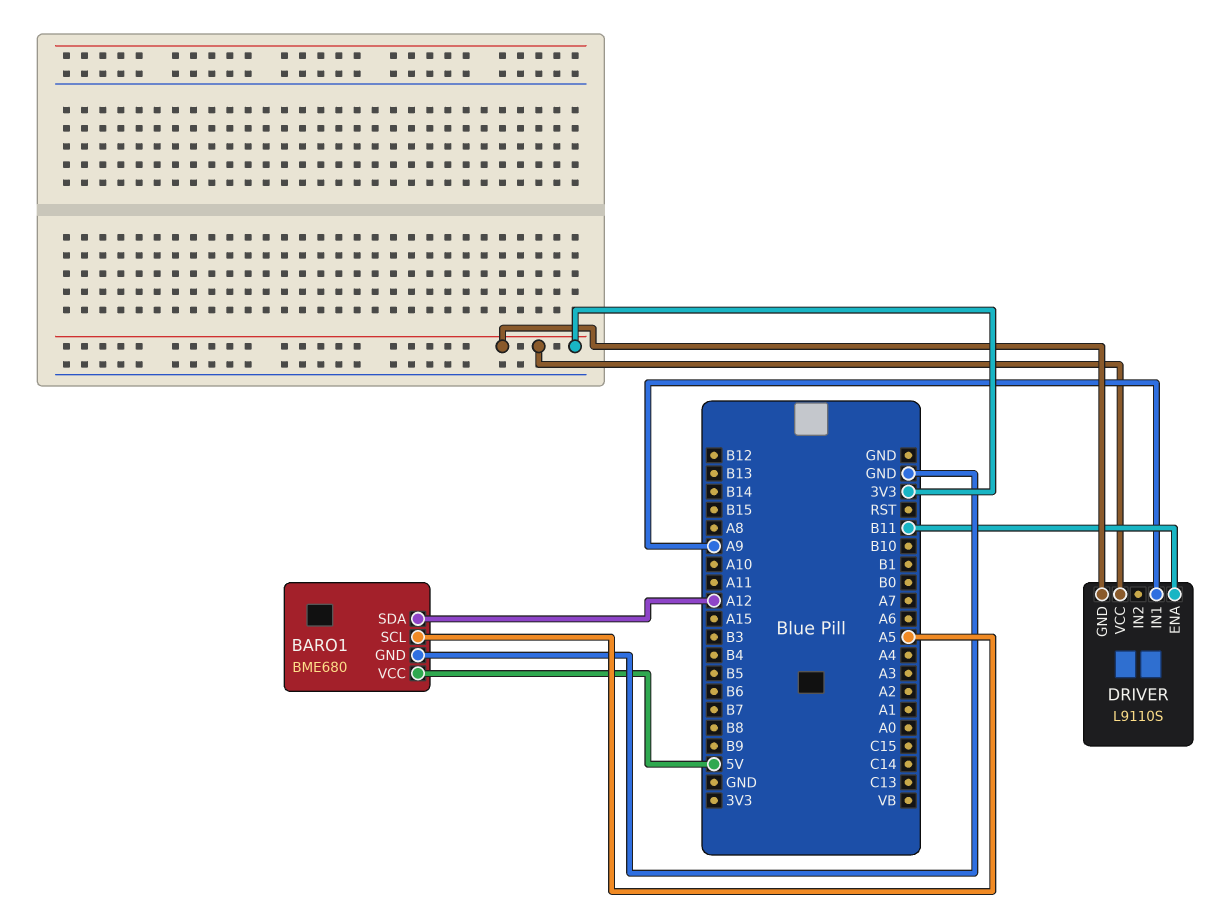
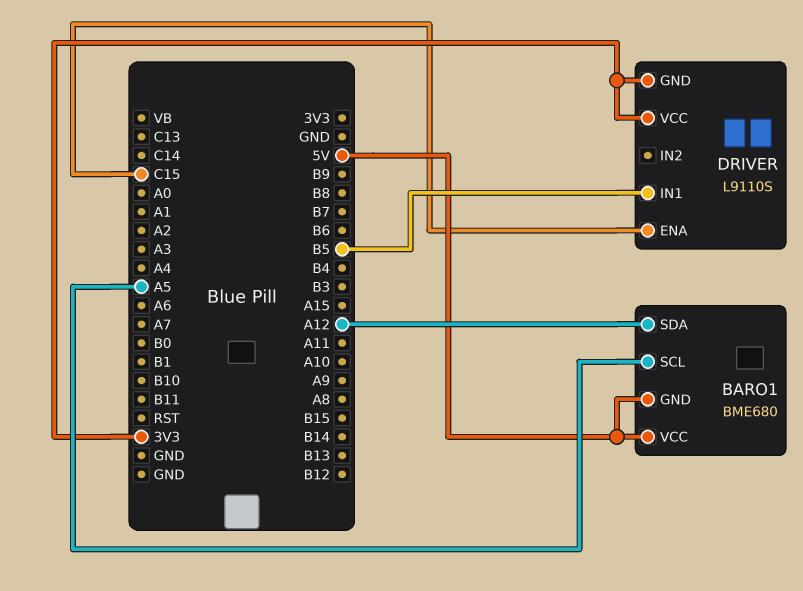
BARO1 pin GND: GND -> 5V
DRIVER pin ENA: B11 -> C15
DRIVER pin IN1: A9 -> B5

